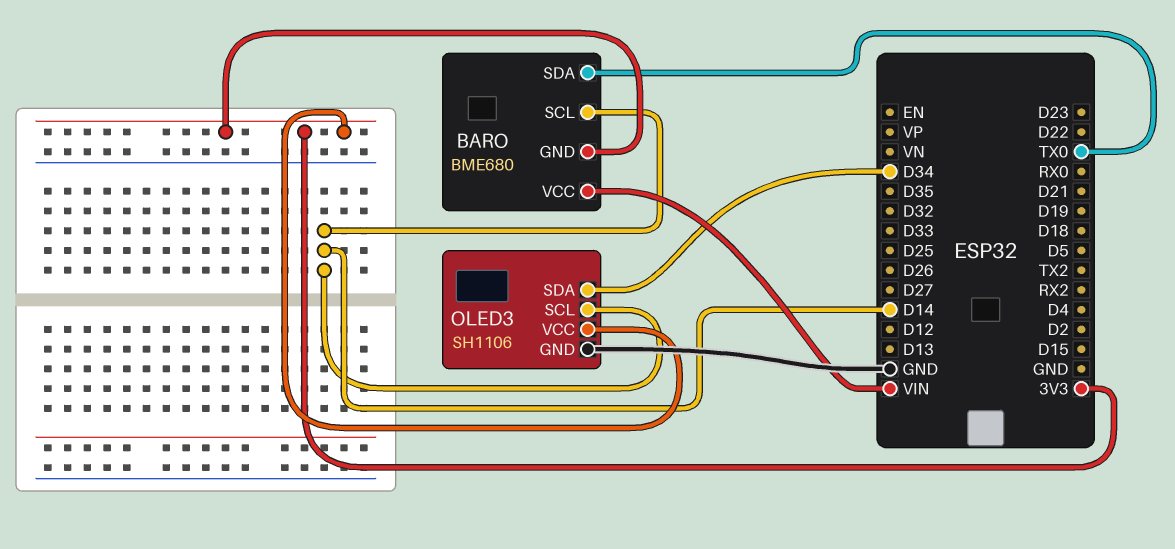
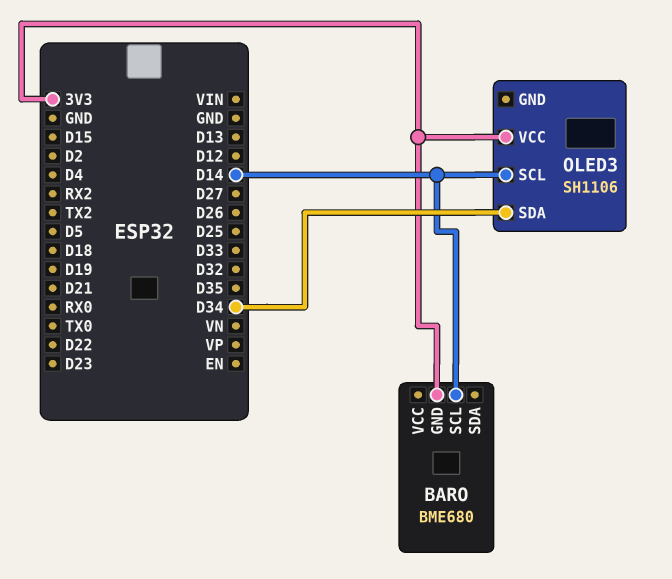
BARO pin SDA: TX0 -> none
BARO pin VCC: VIN -> none
OLED3 pin GND: GND -> none

